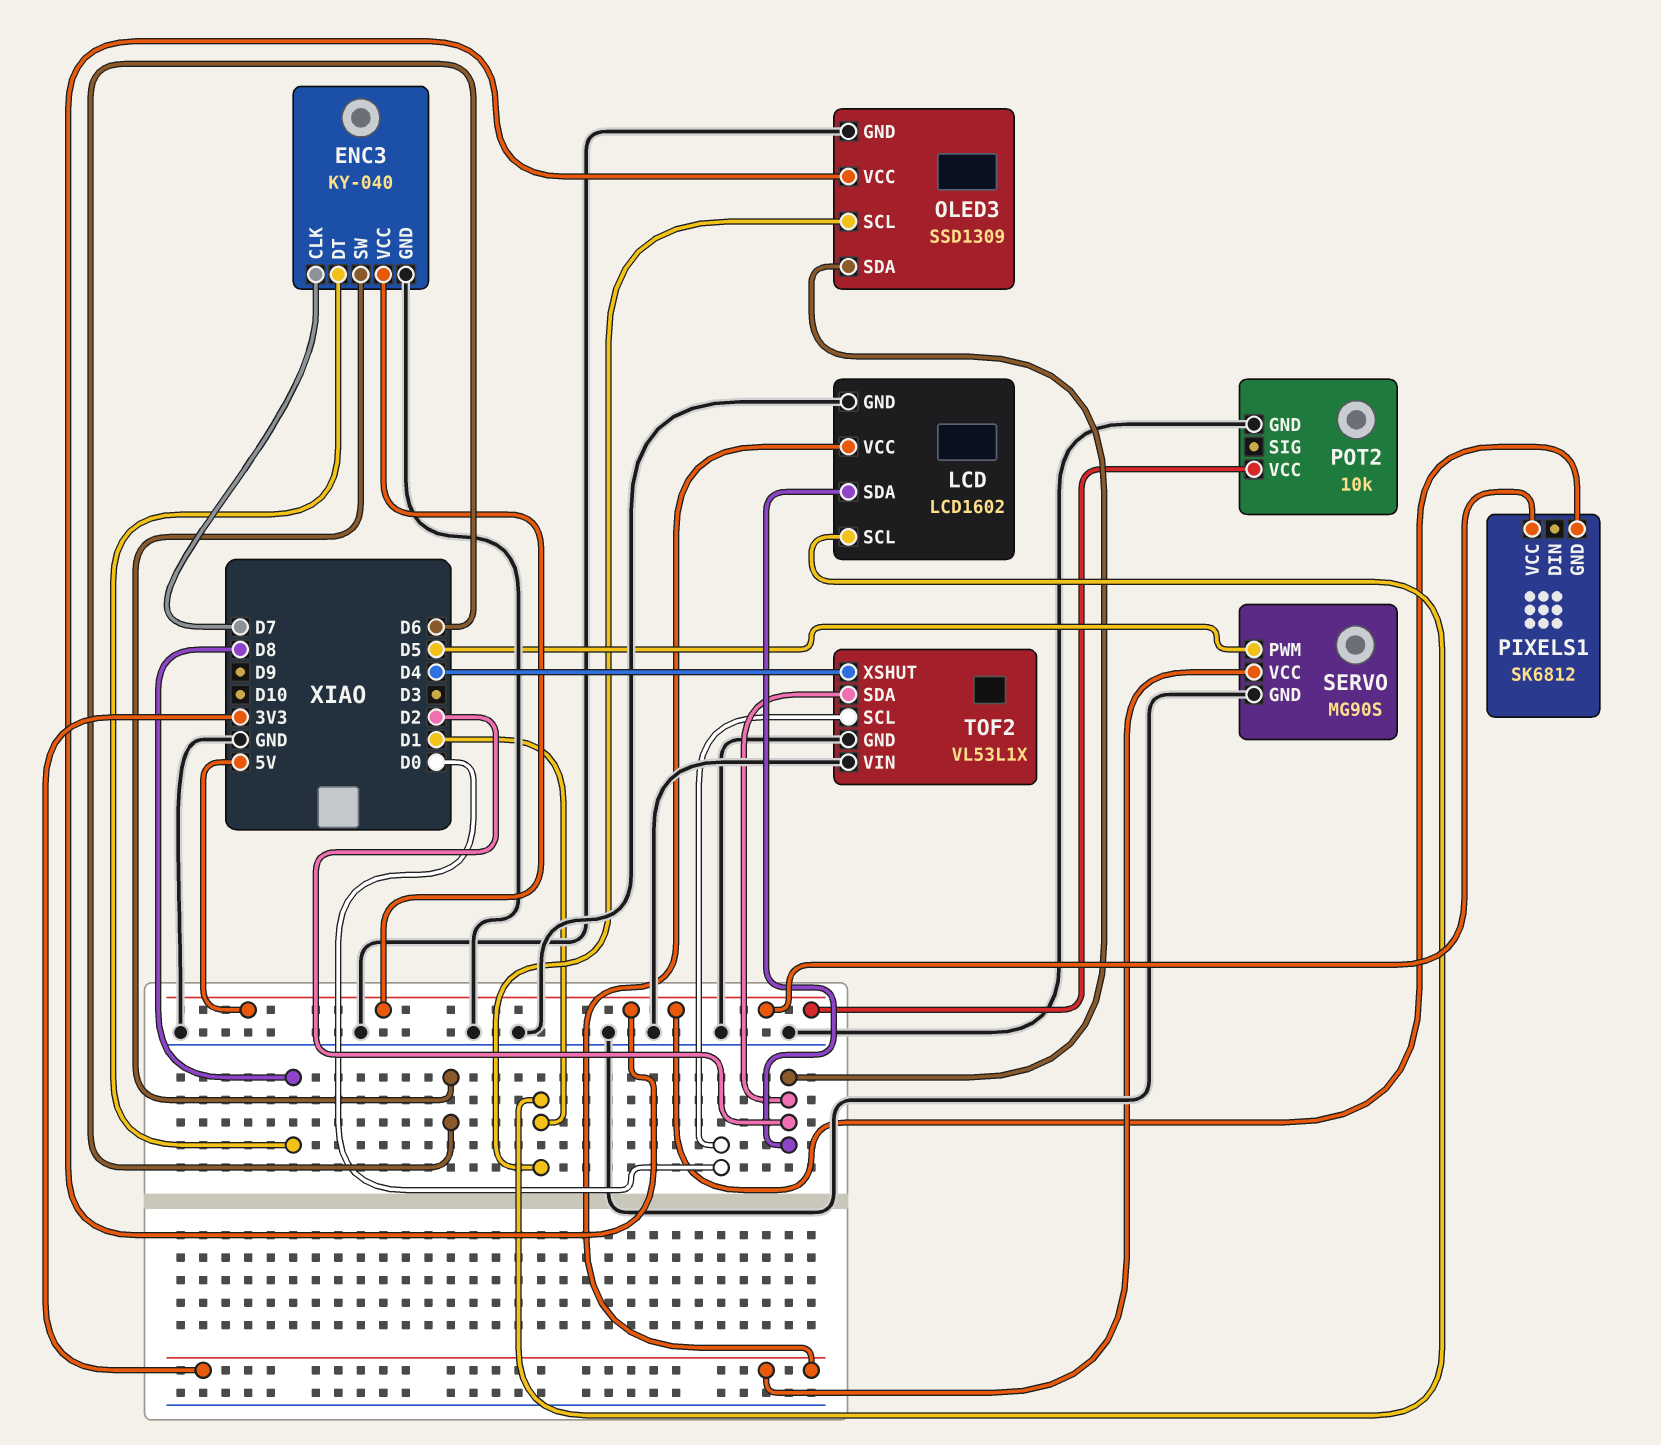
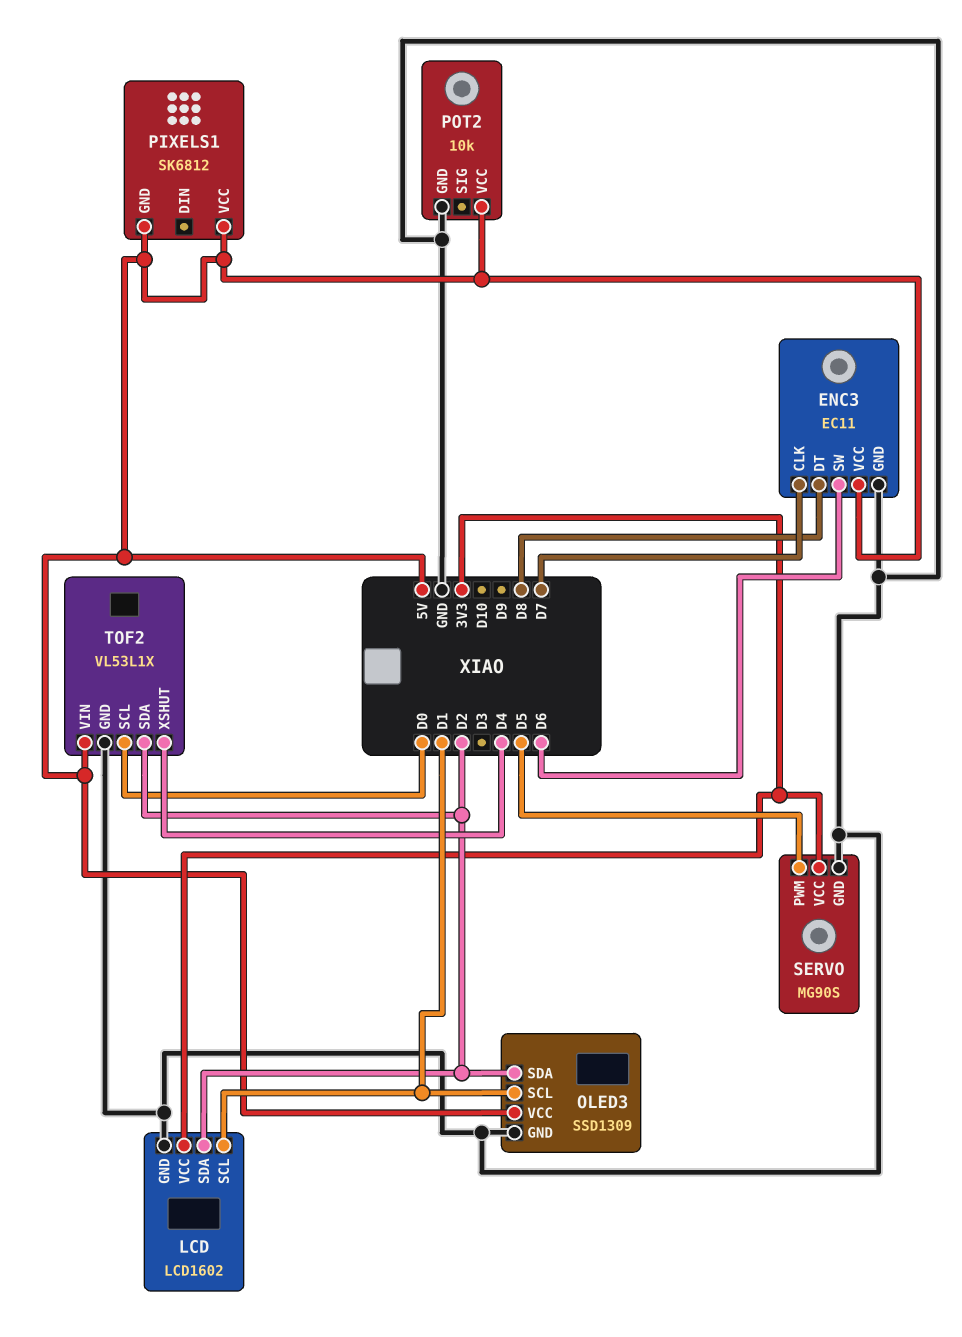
ENC3: KY-040 -> EC11
TOF2 pin VIN: GND -> 5V

